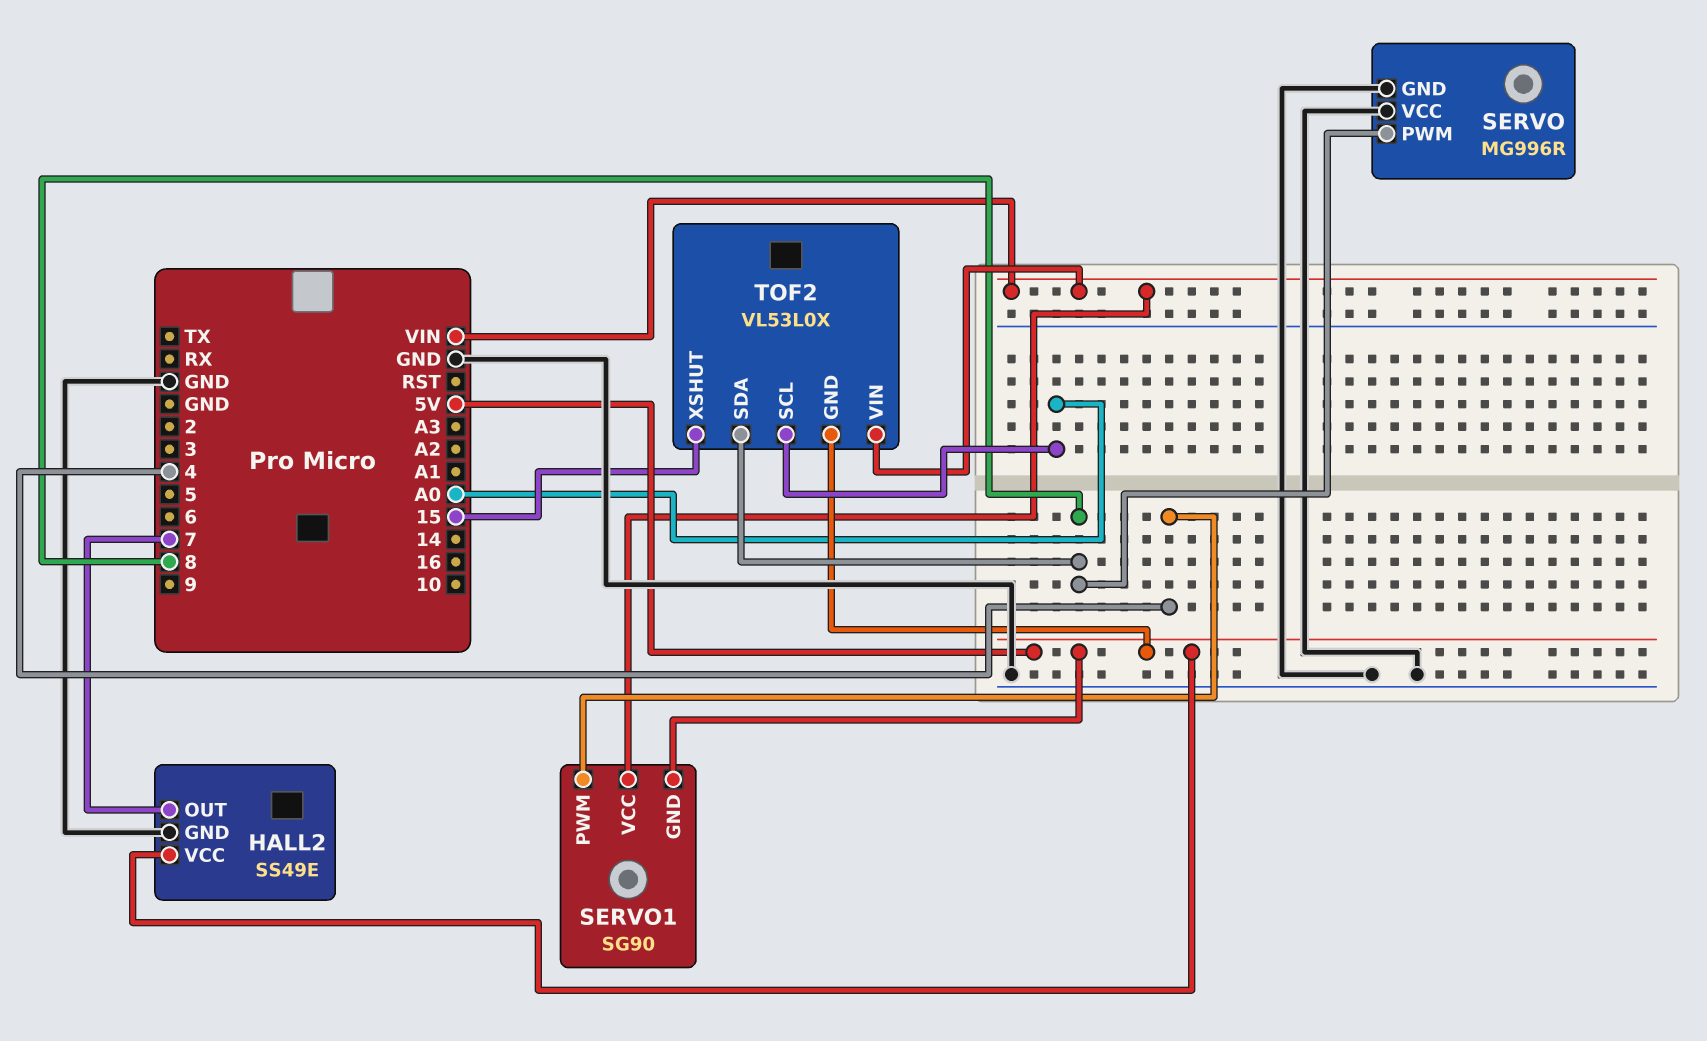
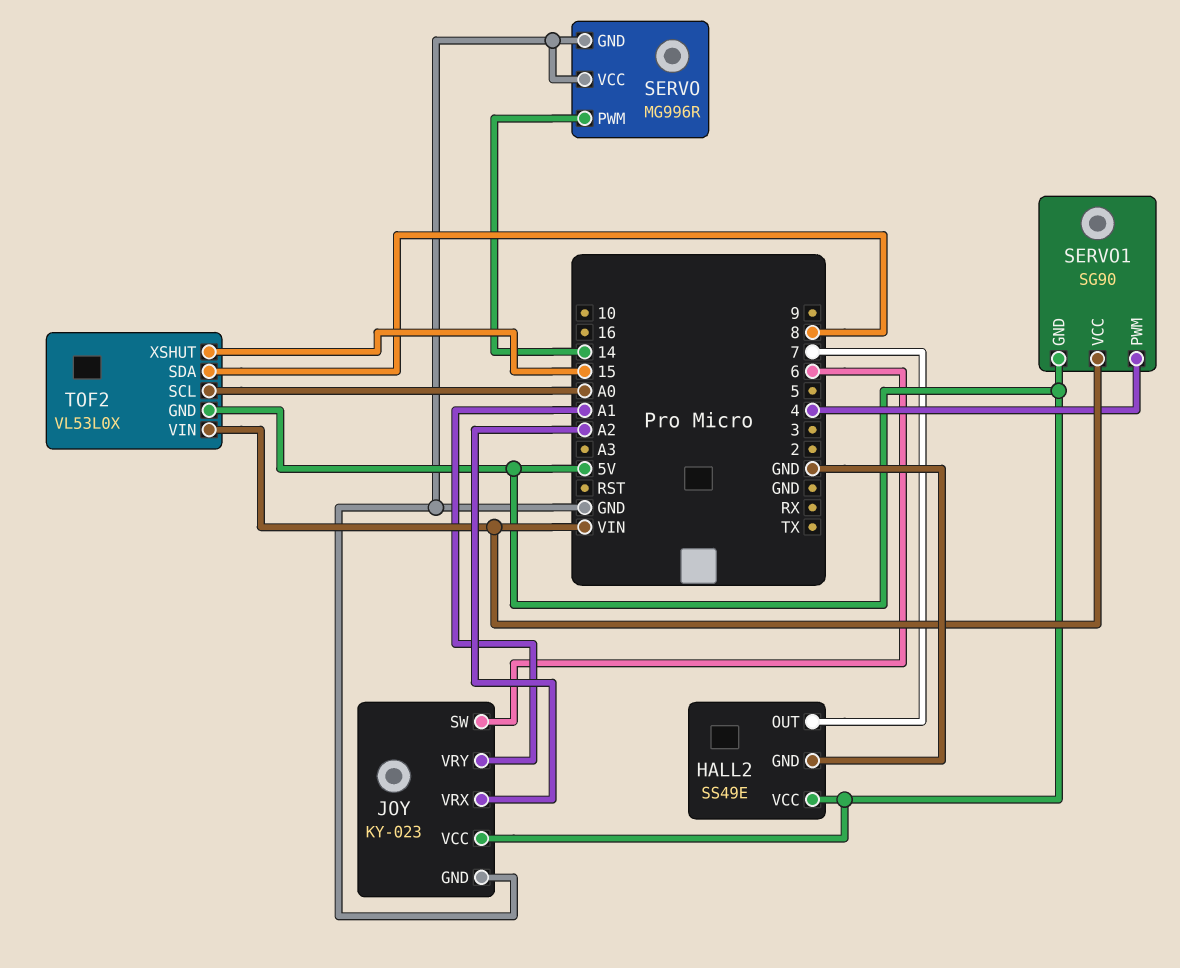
JOY: none -> KY-023
JOY pin GND: none -> GND
JOY pin SW: none -> 6
JOY pin VCC: none -> 5V
JOY pin VRX: none -> A2
JOY pin VRY: none -> A1
SERVO pin PWM: 8 -> 14

